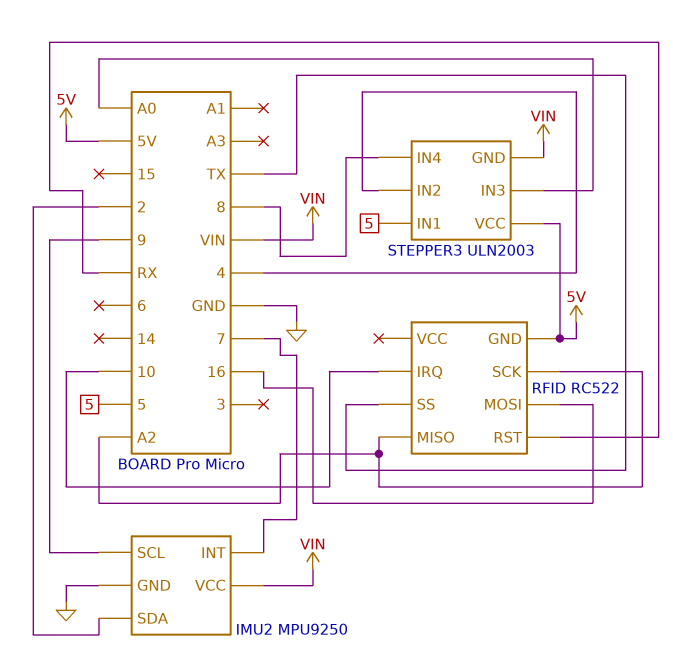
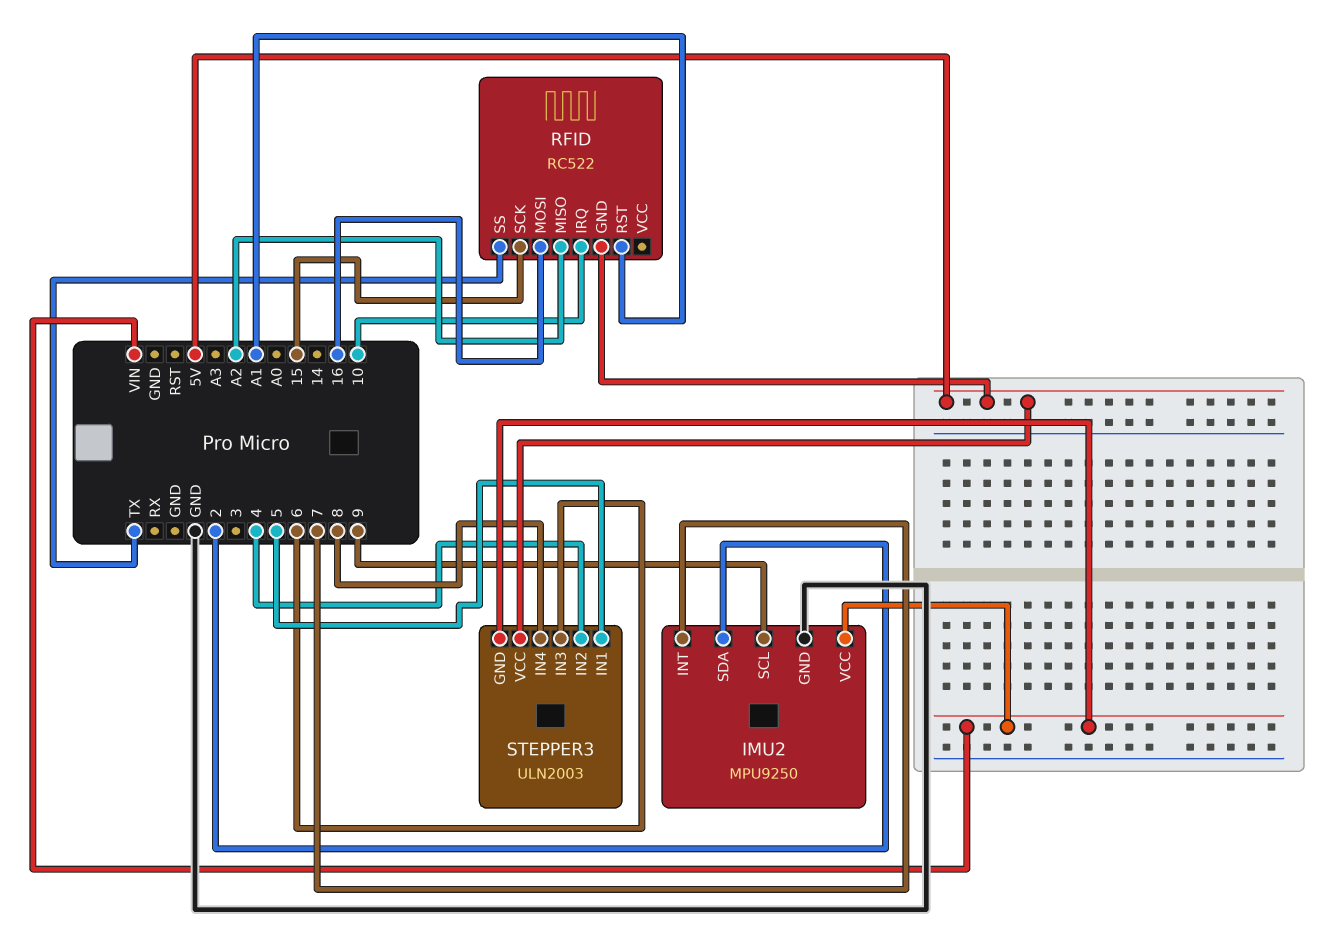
RFID pin RST: RX -> A1
RFID pin SCK: A2 -> 15
STEPPER3 pin IN3: A0 -> 6

